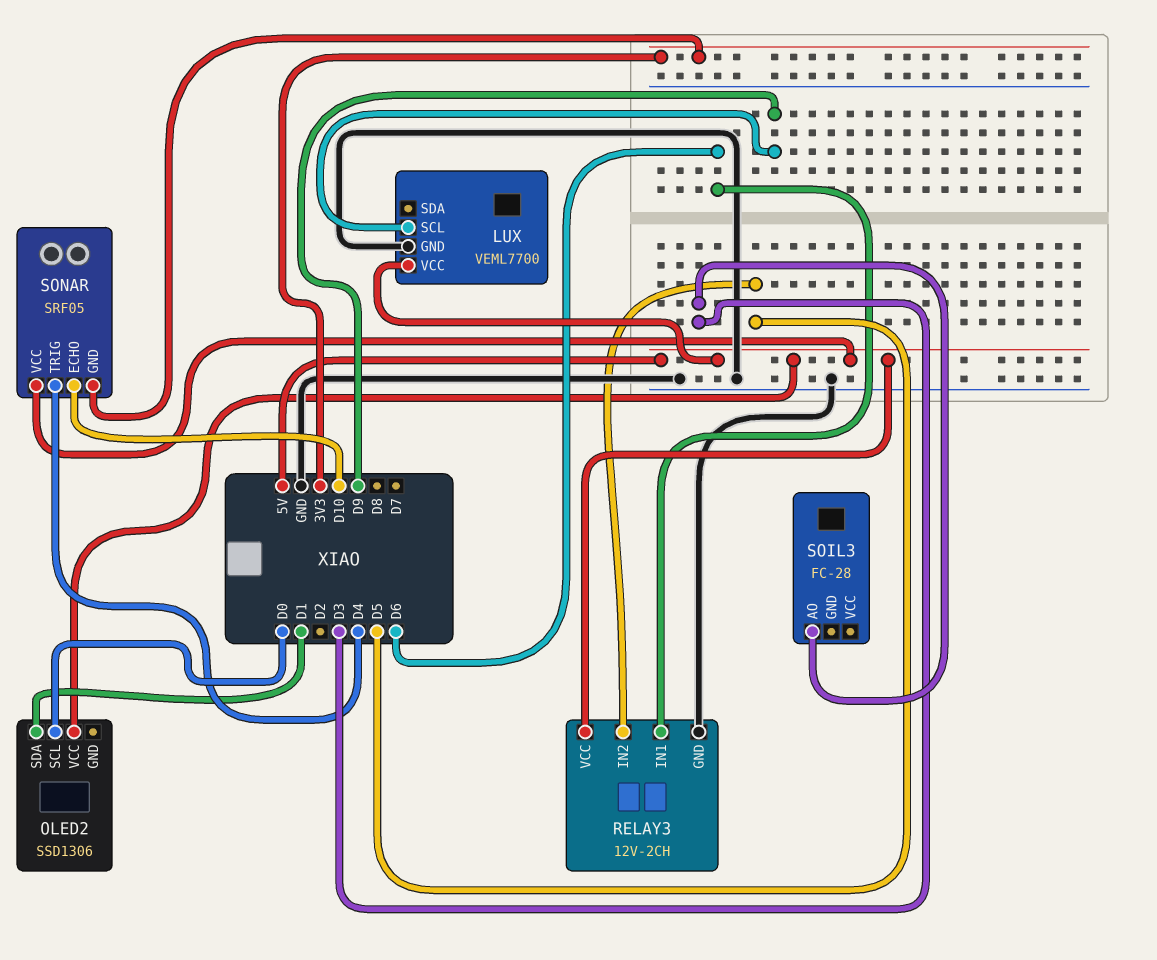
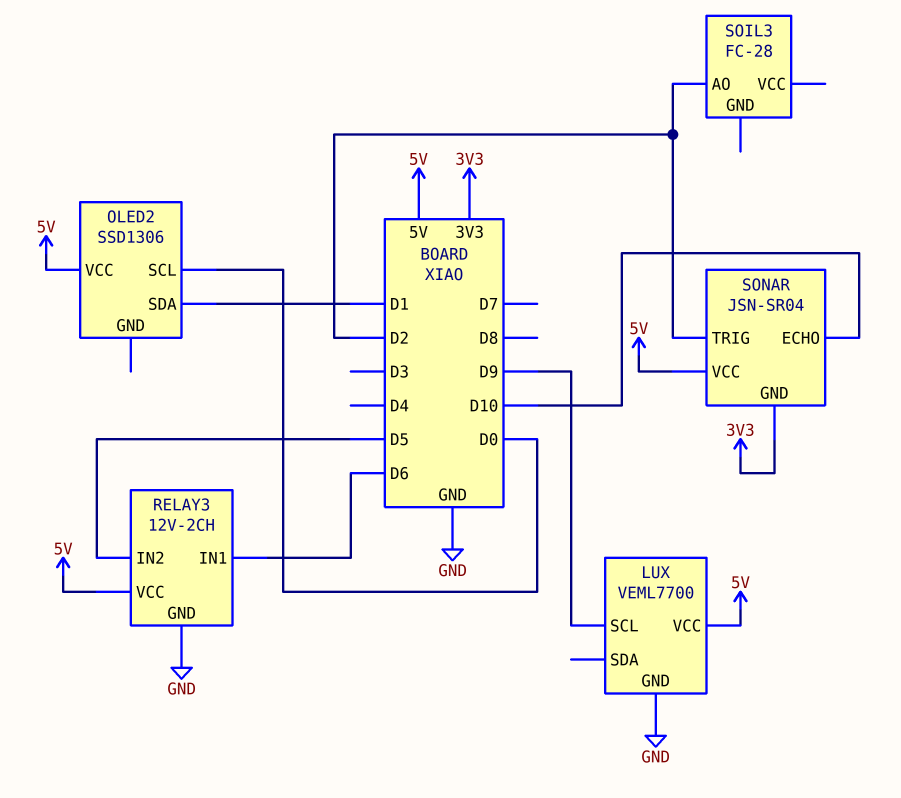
SOIL3 pin AO: D3 -> D2
SONAR: SRF05 -> JSN-SR04
SONAR pin TRIG: D4 -> D2

